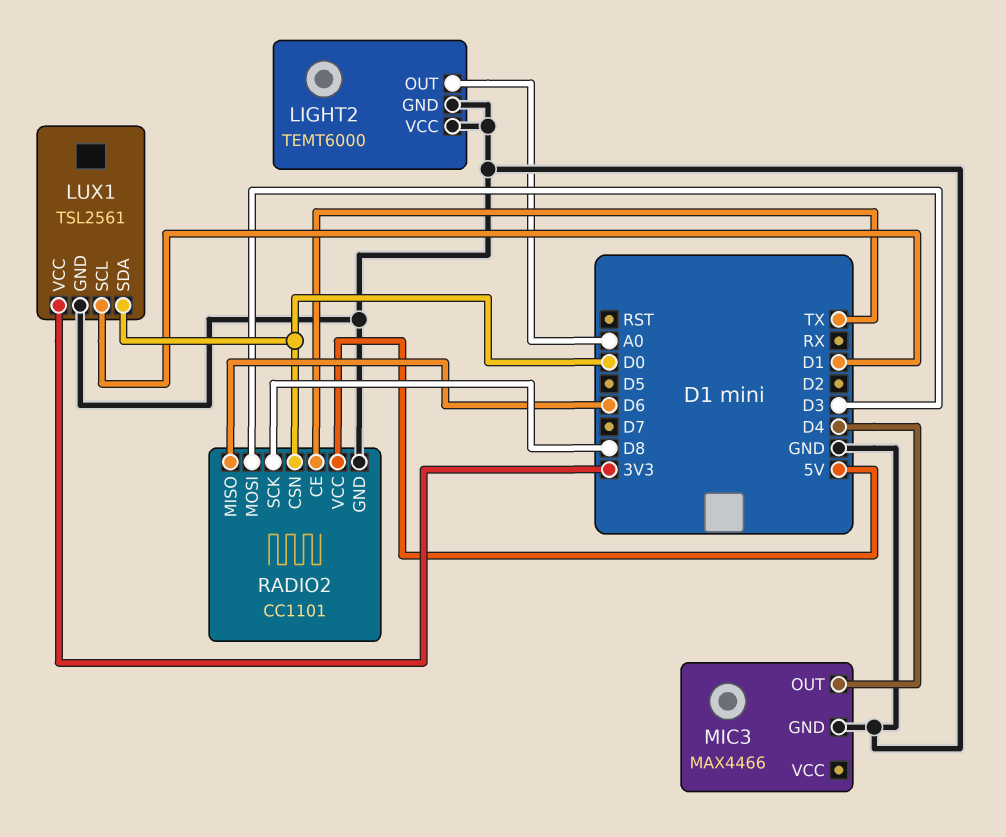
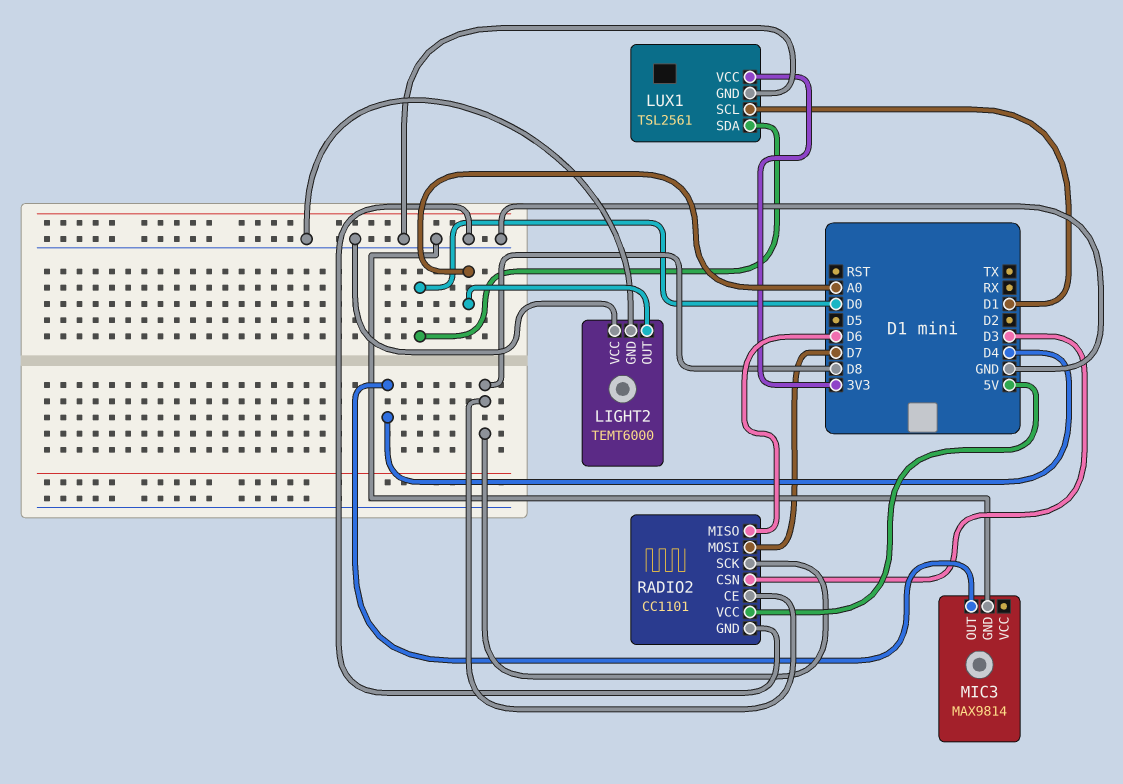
MIC3: MAX4466 -> MAX9814
RADIO2 pin CE: TX -> D8
RADIO2 pin CSN: D0 -> D3
RADIO2 pin MOSI: D3 -> D7

